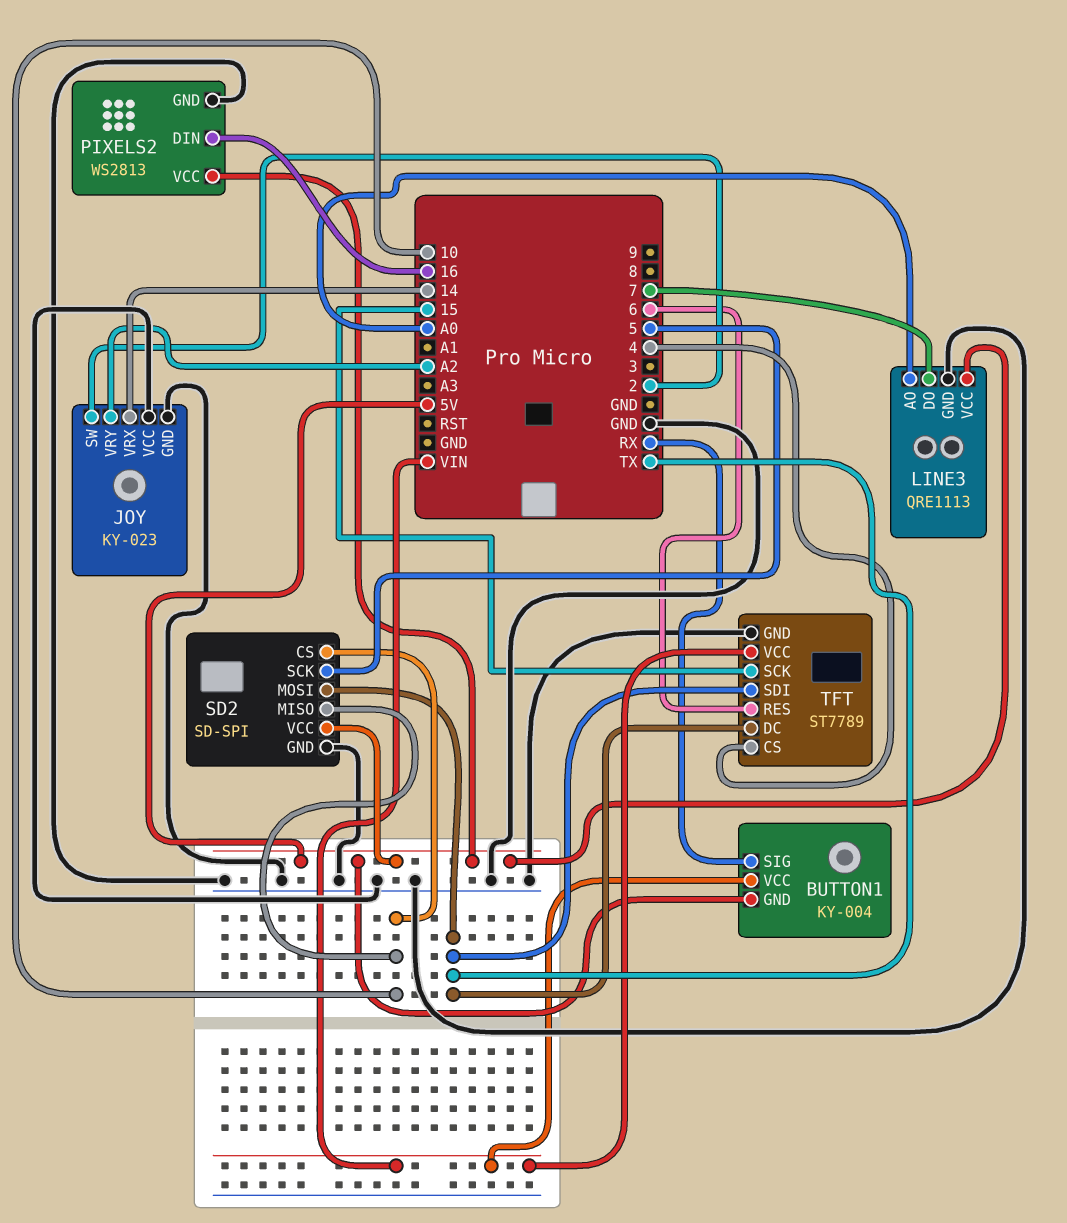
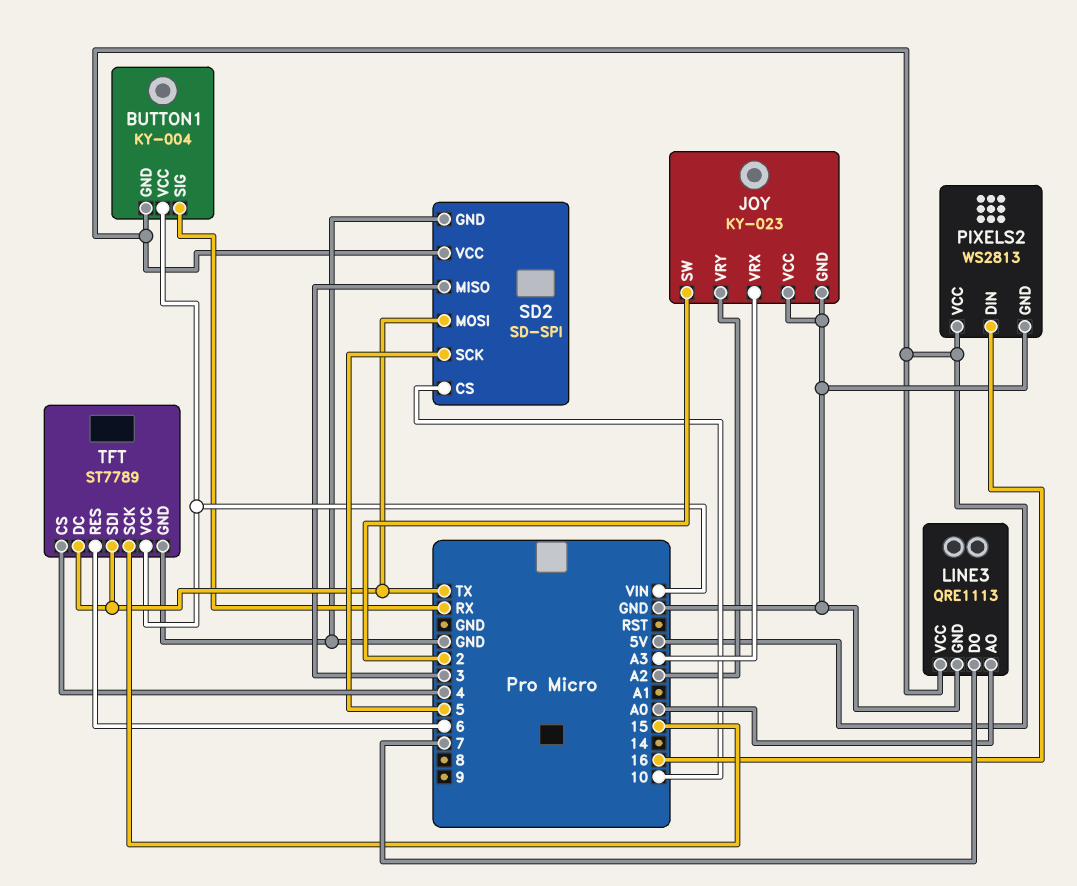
JOY pin VRX: 14 -> A3
SD2 pin MISO: 10 -> 3

